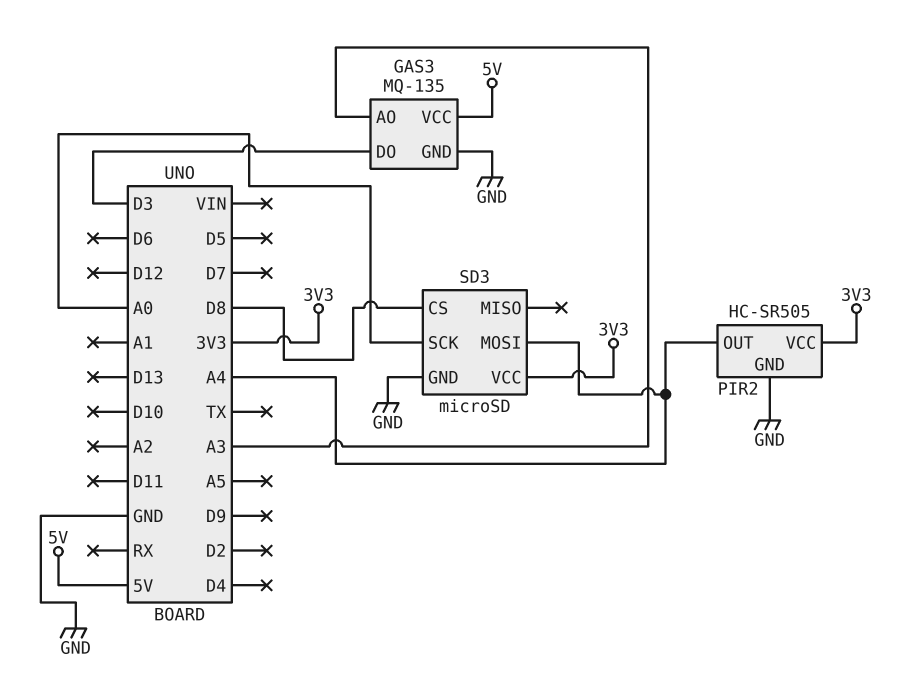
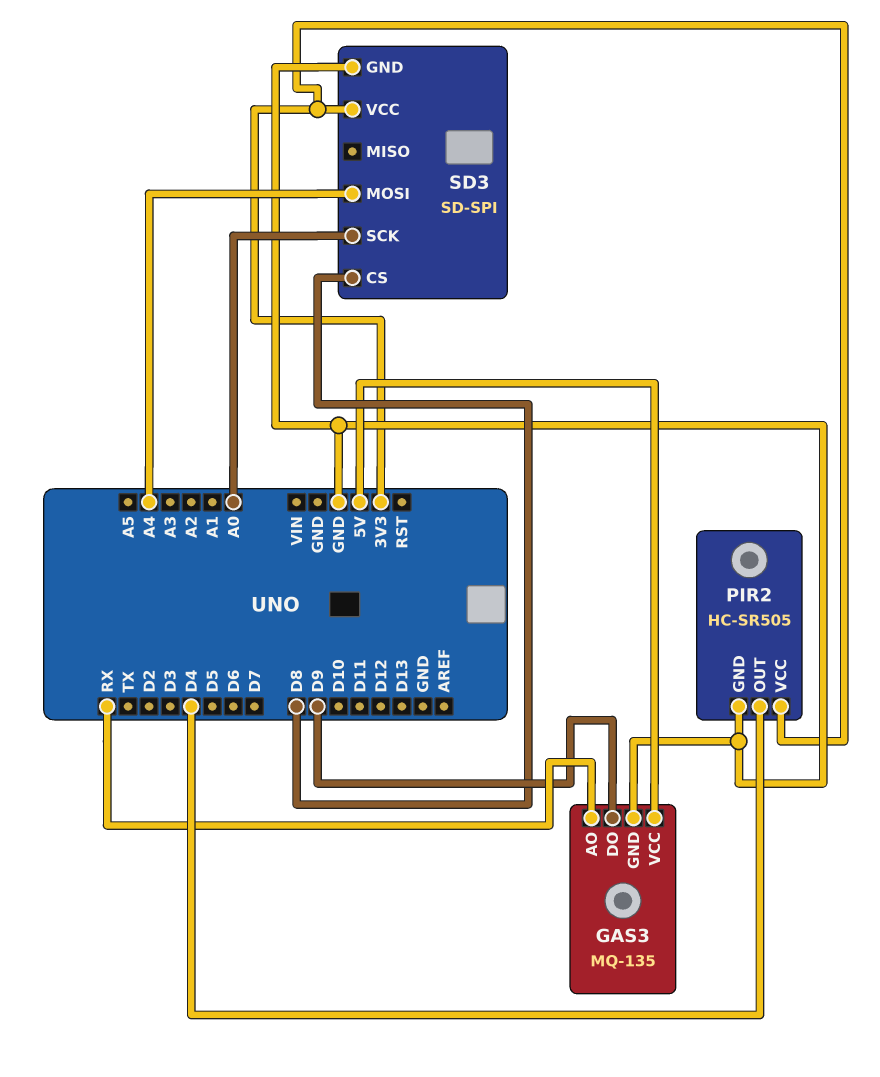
GAS3 pin AO: A3 -> RX
GAS3 pin DO: D3 -> D9
PIR2 pin OUT: A4 -> D4
SD3: microSD -> SD-SPI

